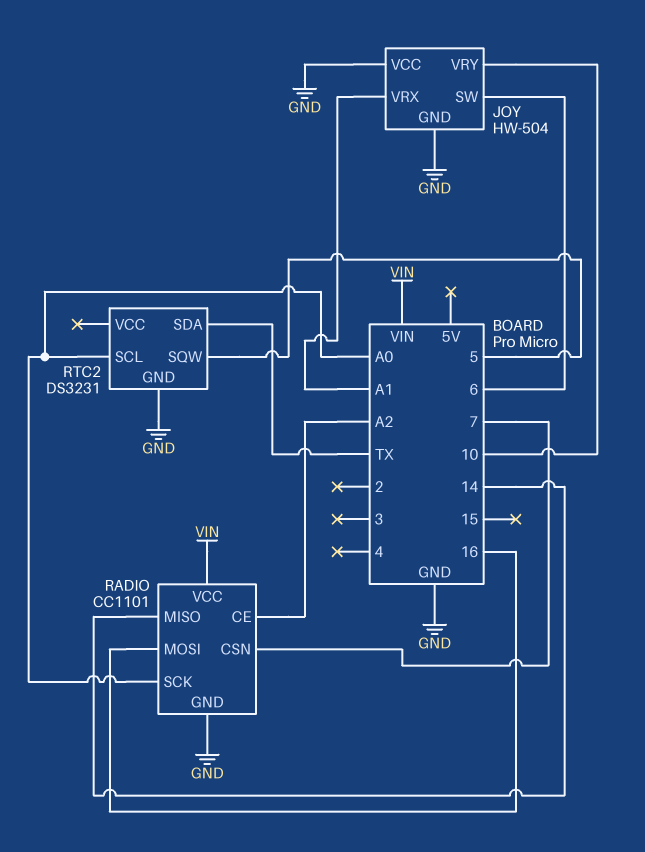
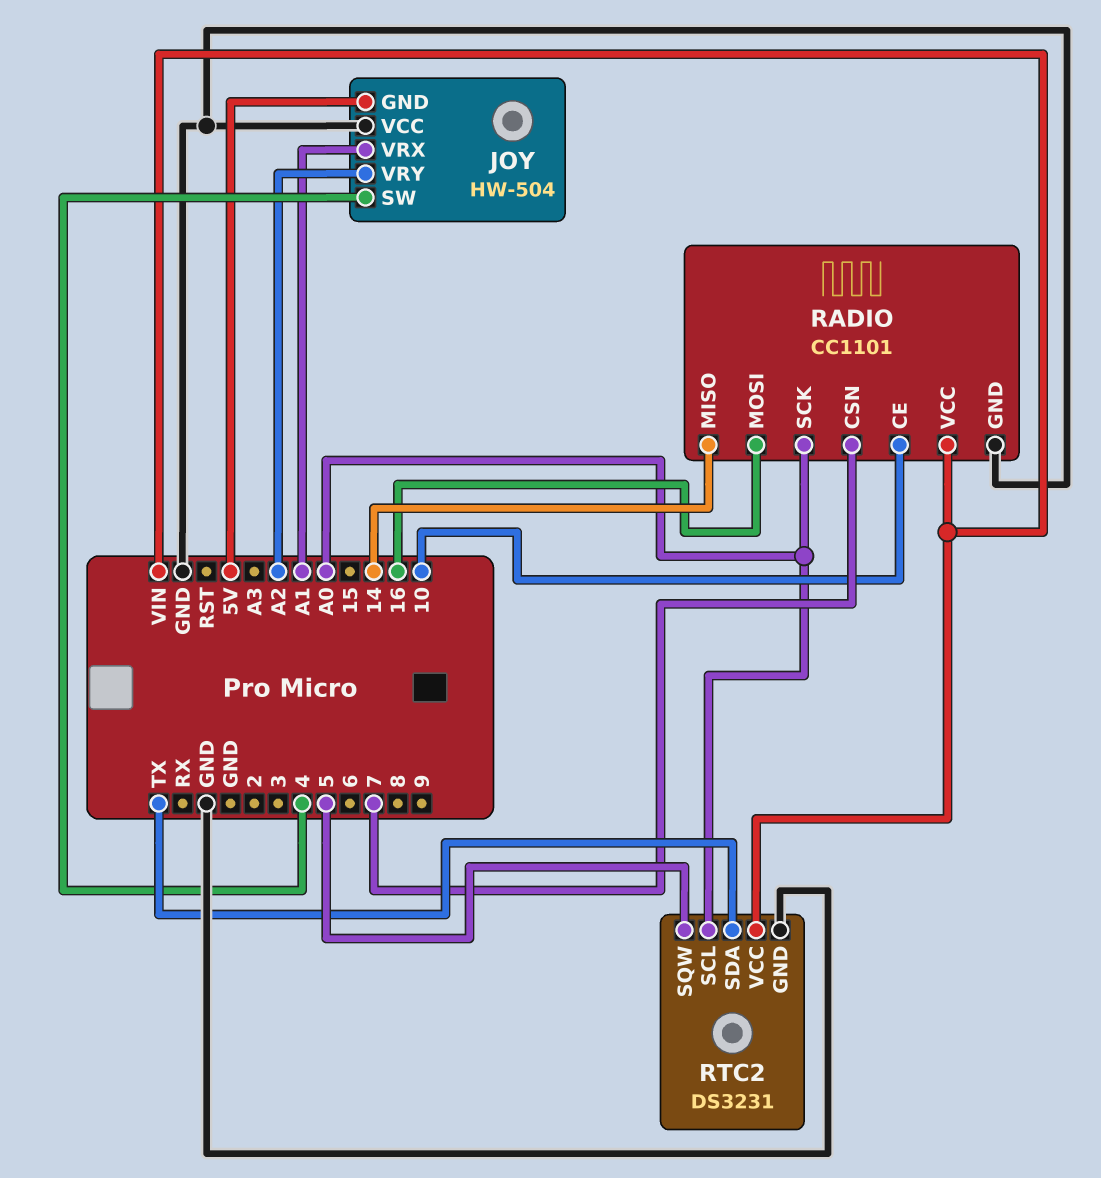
JOY pin GND: GND -> 5V
JOY pin SW: 6 -> 4
JOY pin VRY: 10 -> A2
RADIO pin CE: A2 -> 10
RTC2 pin VCC: none -> VIN

